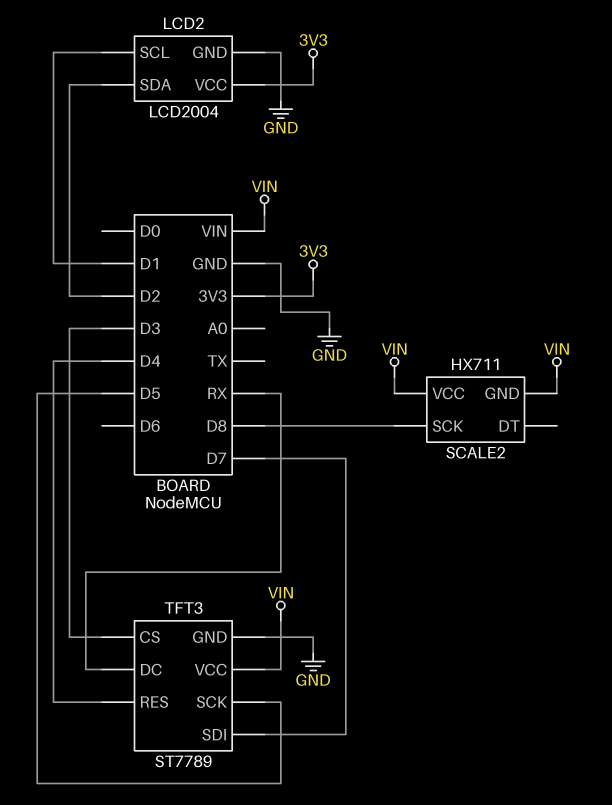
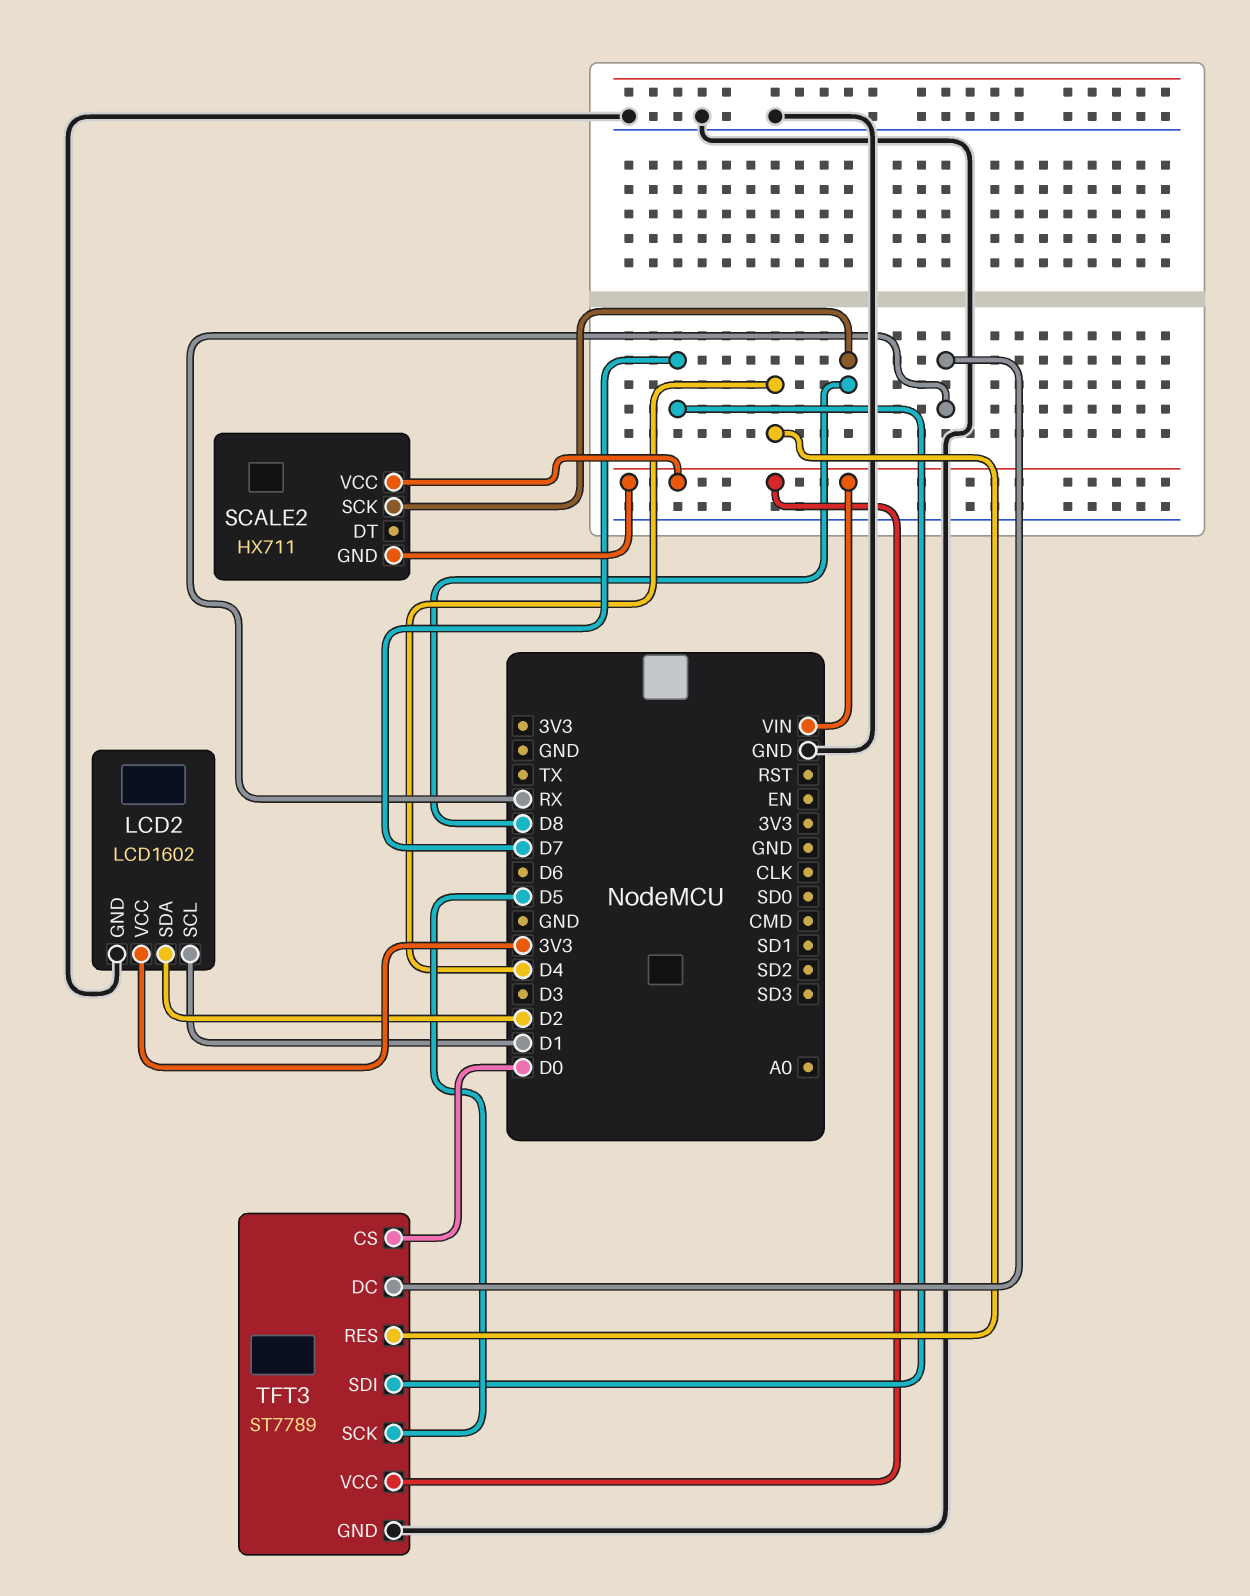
LCD2: LCD2004 -> LCD1602
TFT3 pin CS: D3 -> D0

